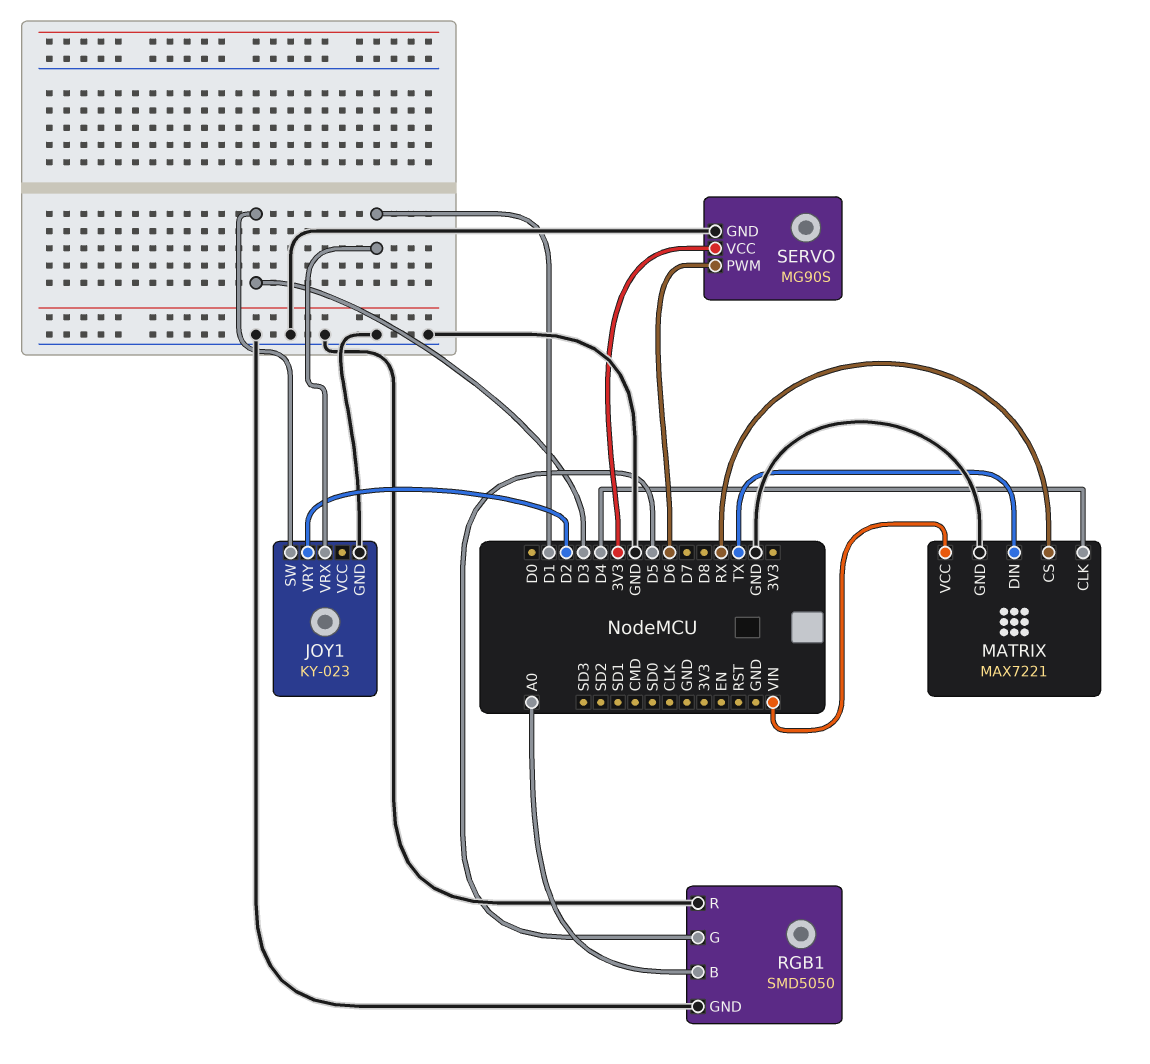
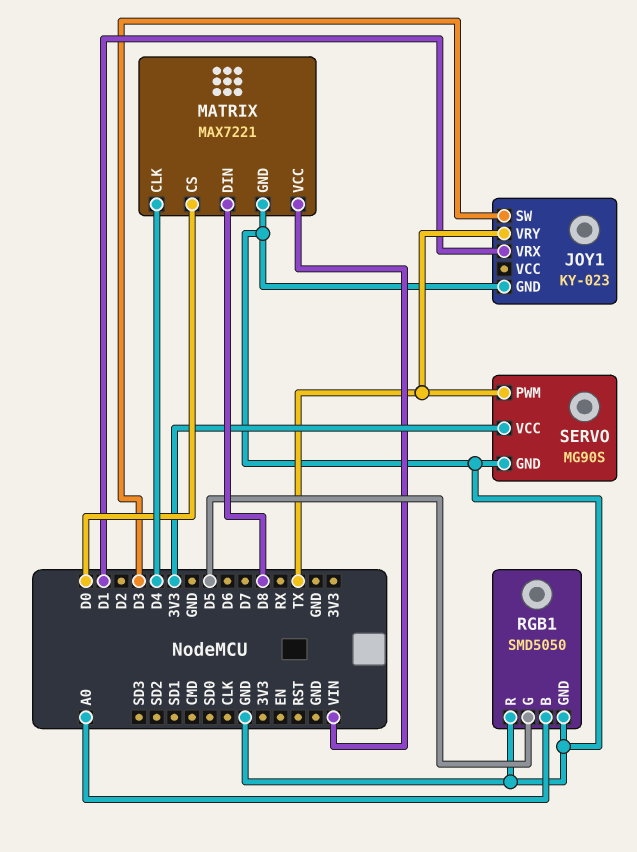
JOY1 pin VRY: D2 -> TX
MATRIX pin CS: RX -> D0
MATRIX pin DIN: TX -> D8
SERVO pin PWM: D6 -> TX

